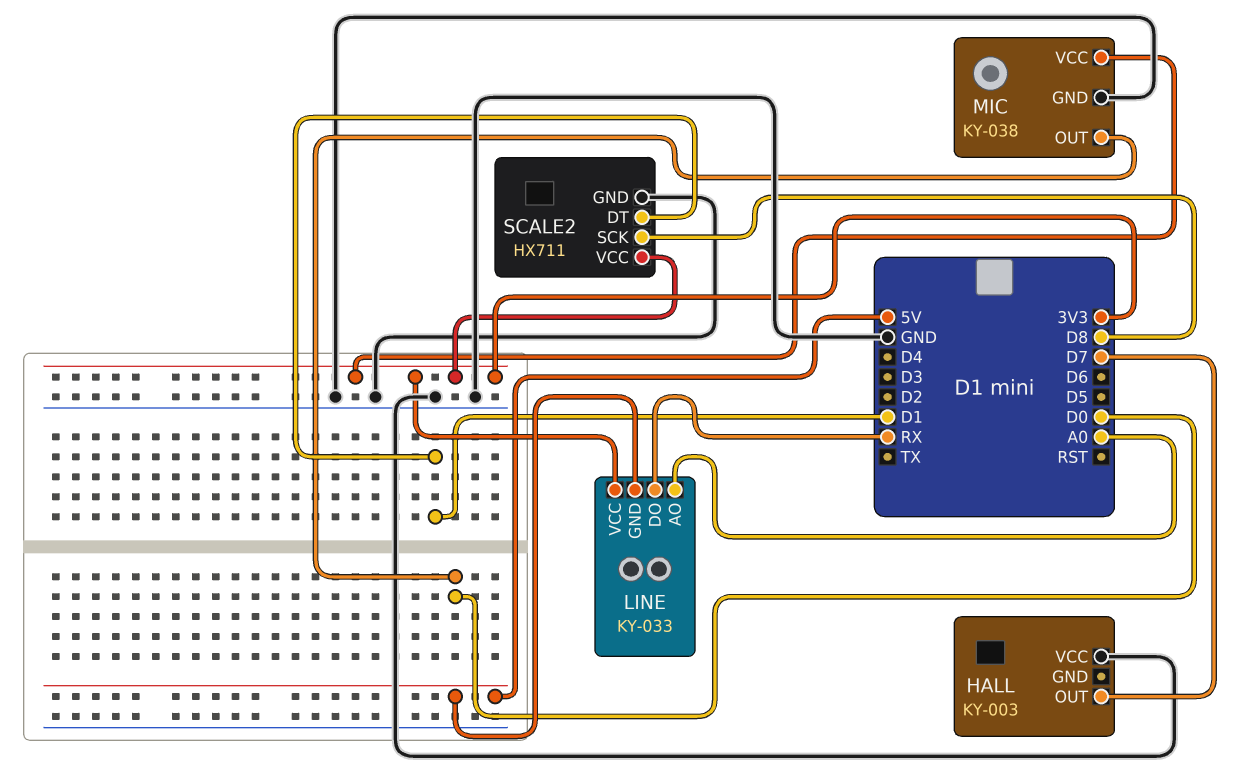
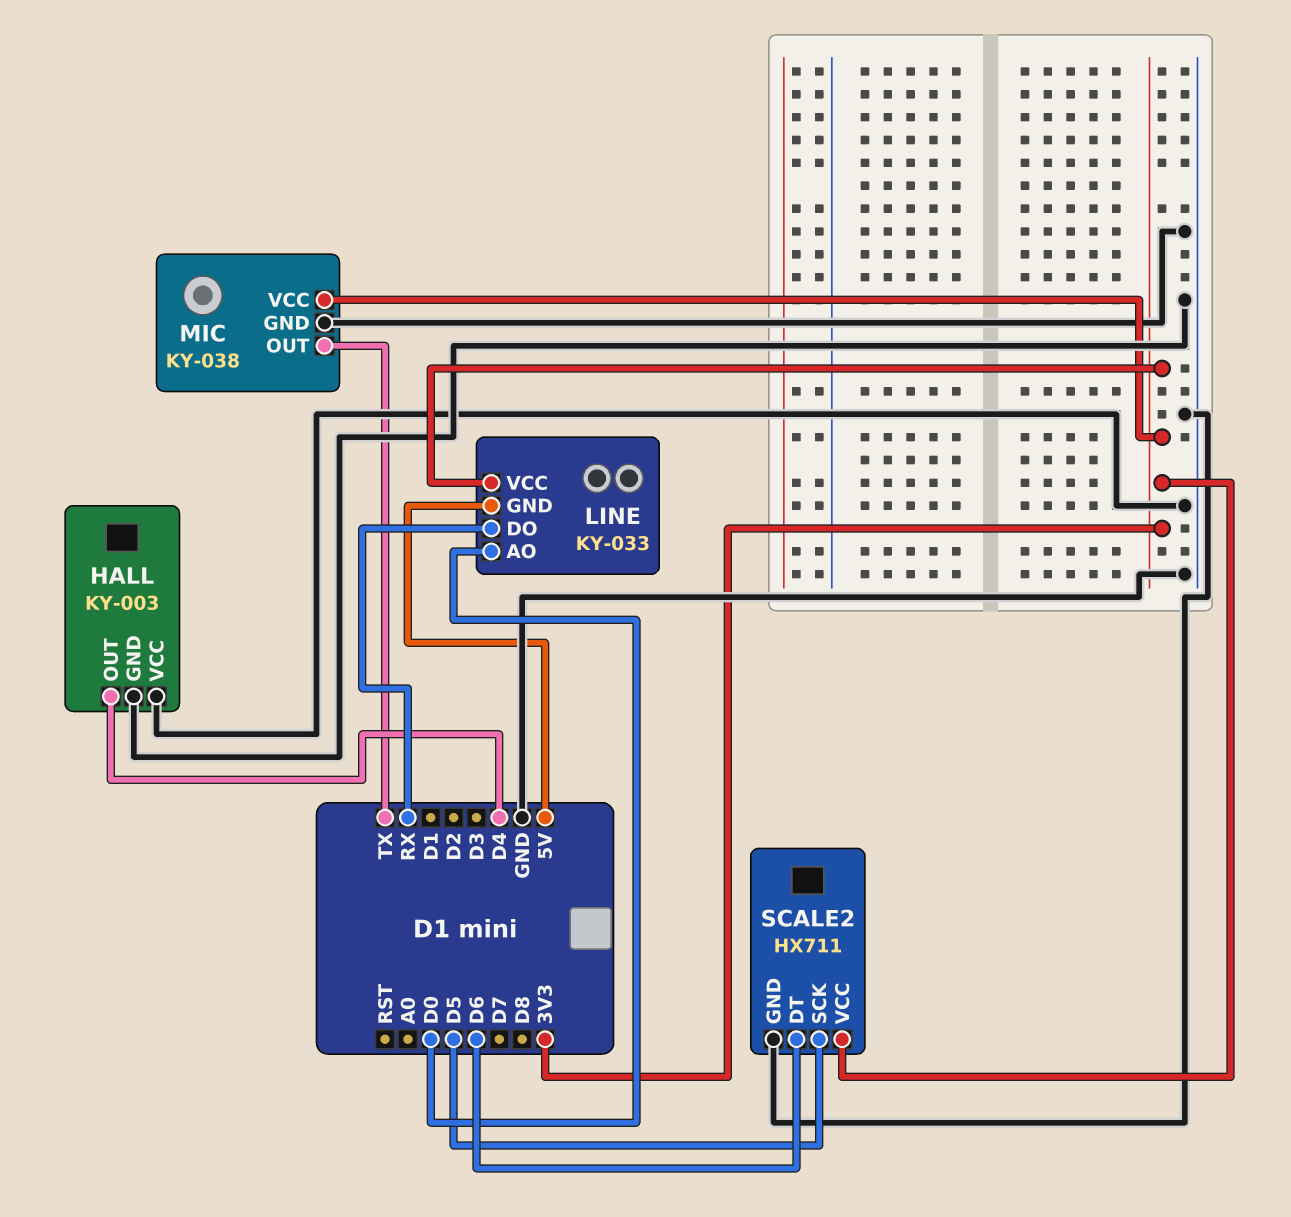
HALL pin GND: none -> GND
HALL pin OUT: D7 -> D4
LINE pin AO: A0 -> D0
MIC pin OUT: D0 -> TX
SCALE2 pin DT: D1 -> D6
SCALE2 pin SCK: D8 -> D5

